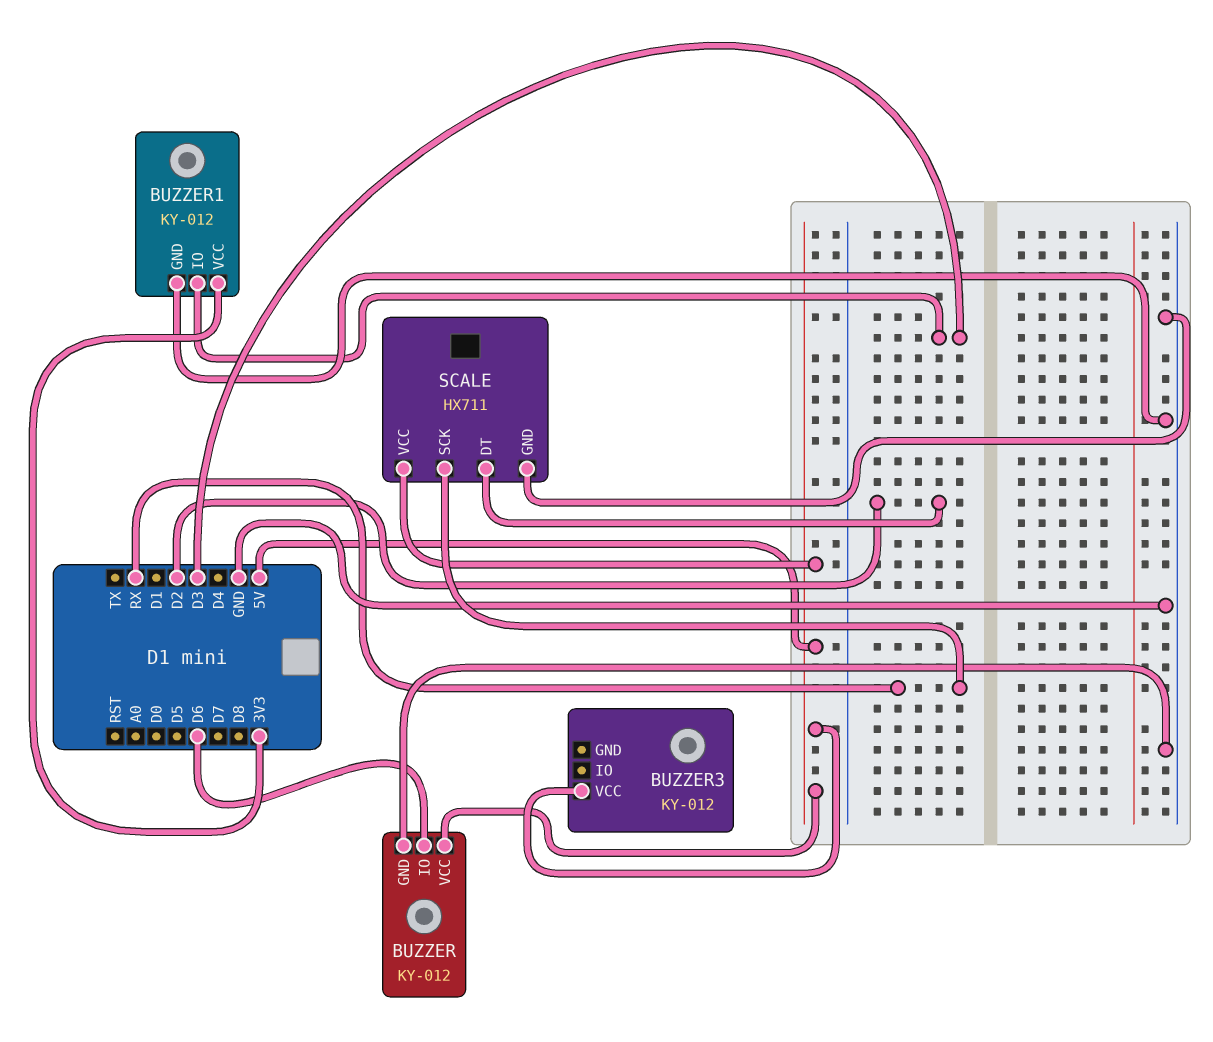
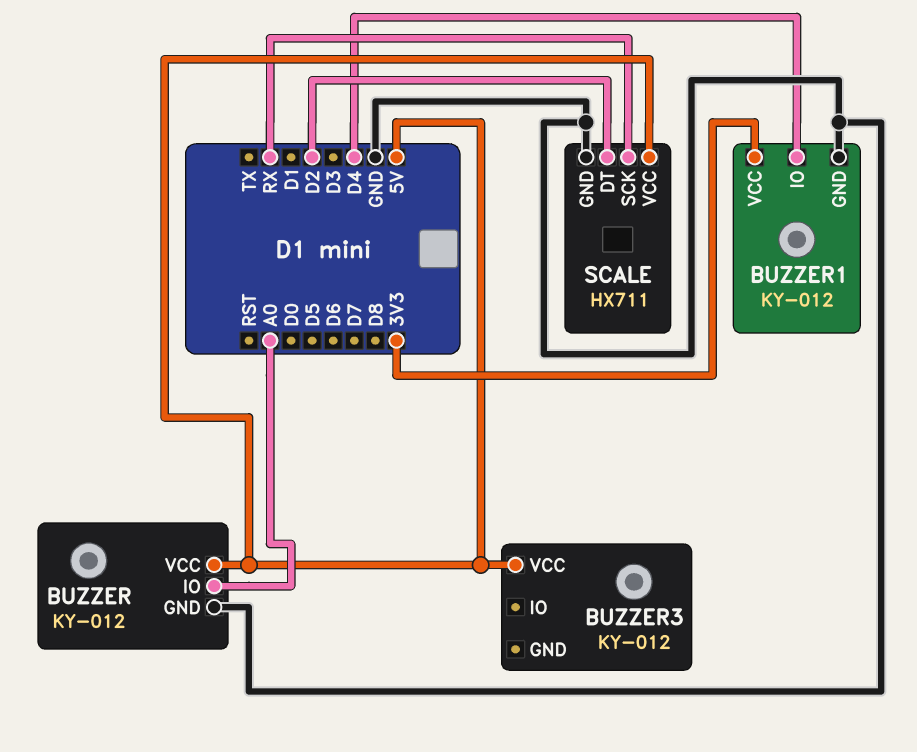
BUZZER pin IO: D6 -> A0
BUZZER1 pin IO: D3 -> D4

